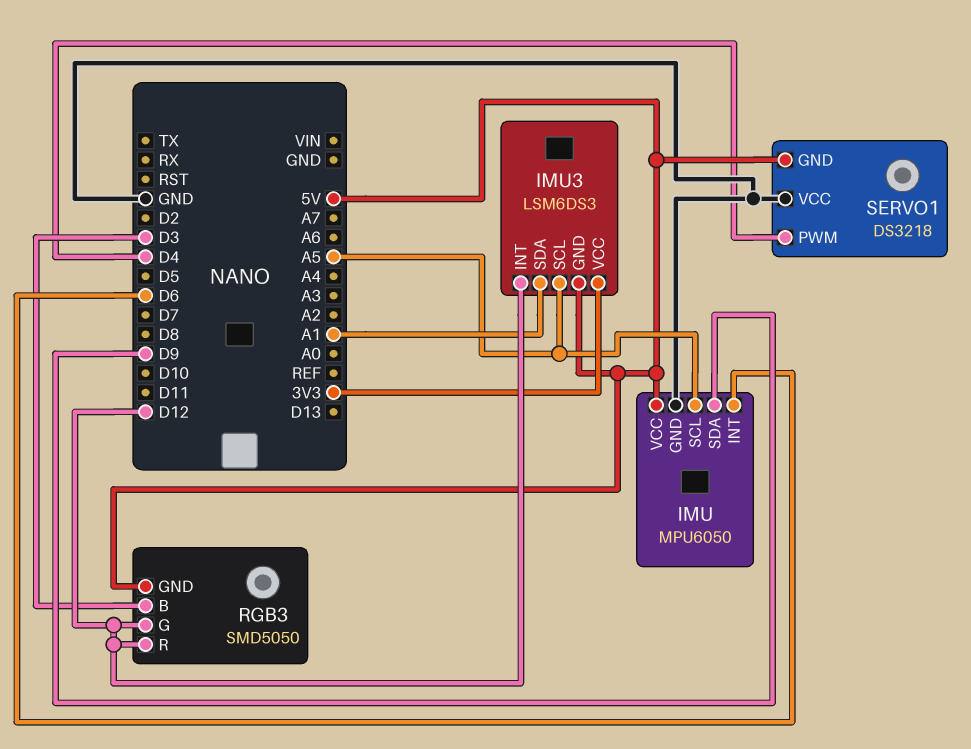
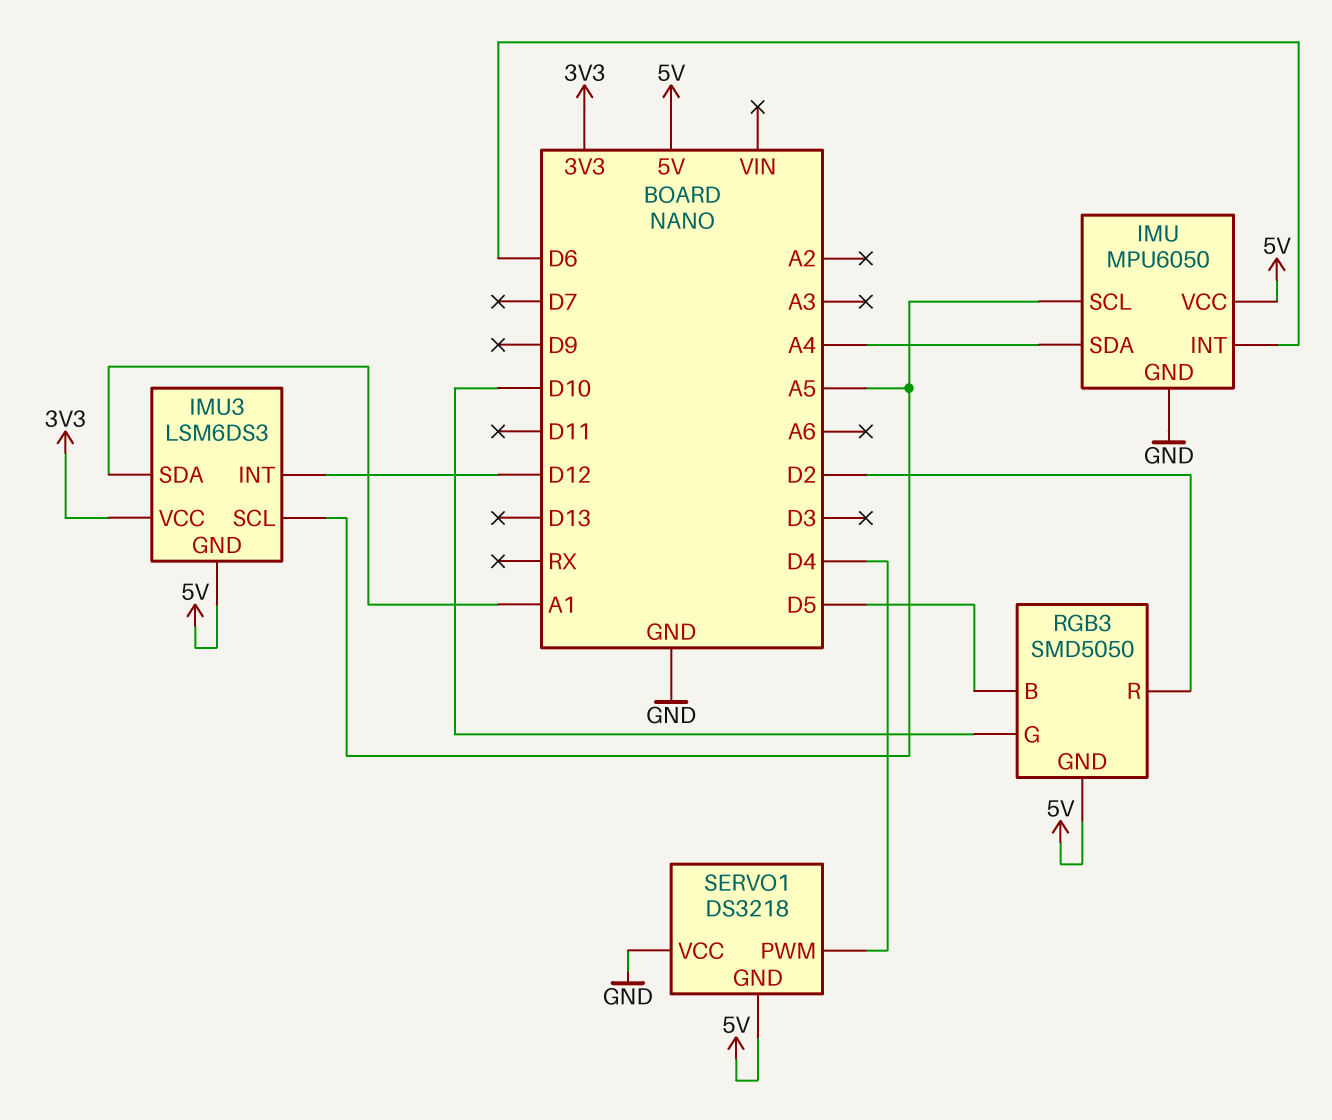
IMU pin SDA: D9 -> A4
RGB3 pin B: D3 -> D5
RGB3 pin G: D12 -> D10
RGB3 pin R: D12 -> D2

